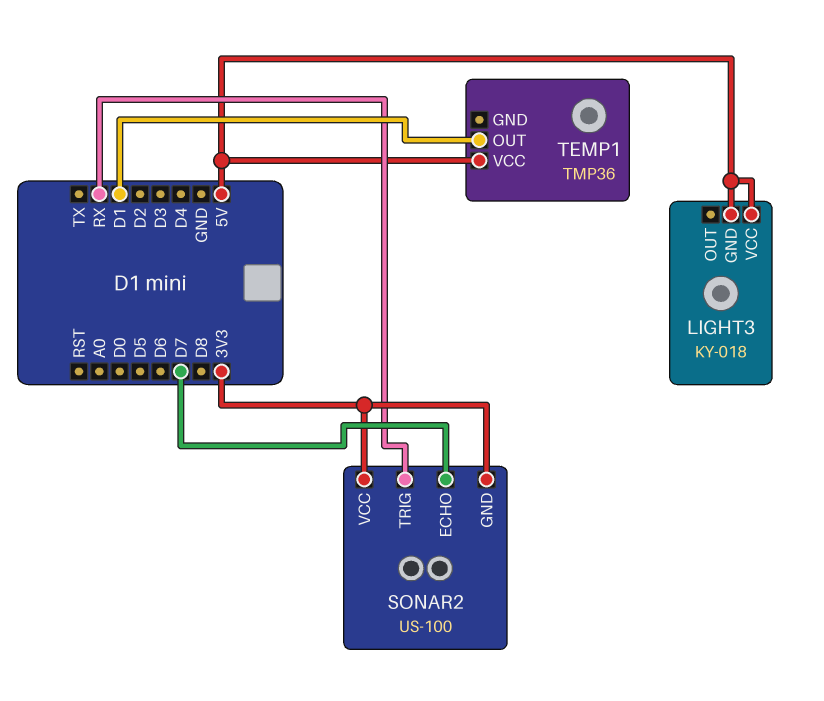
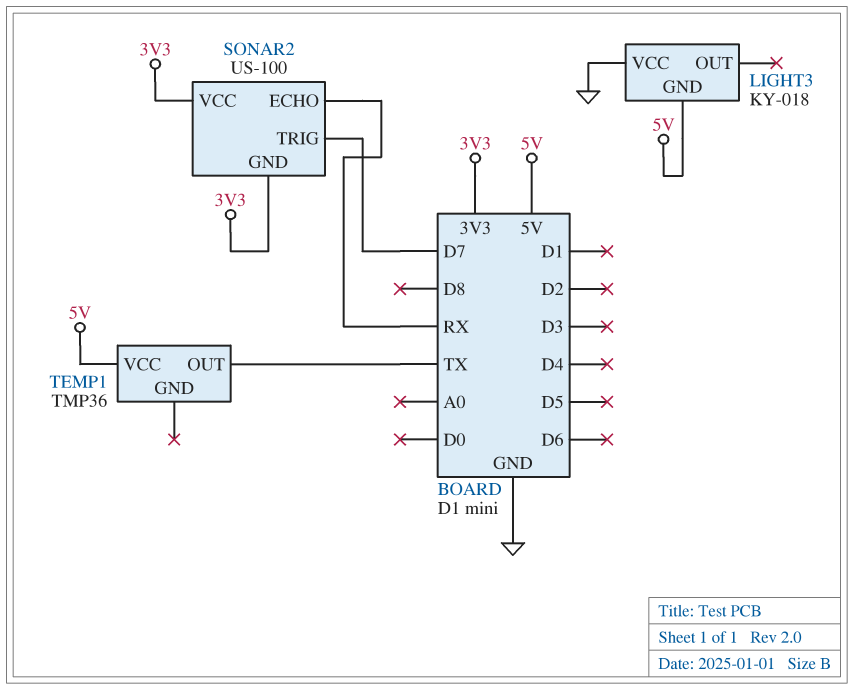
LIGHT3 pin VCC: 5V -> GND
SONAR2 pin ECHO: D7 -> RX
SONAR2 pin TRIG: RX -> D7
TEMP1 pin OUT: D1 -> TX

